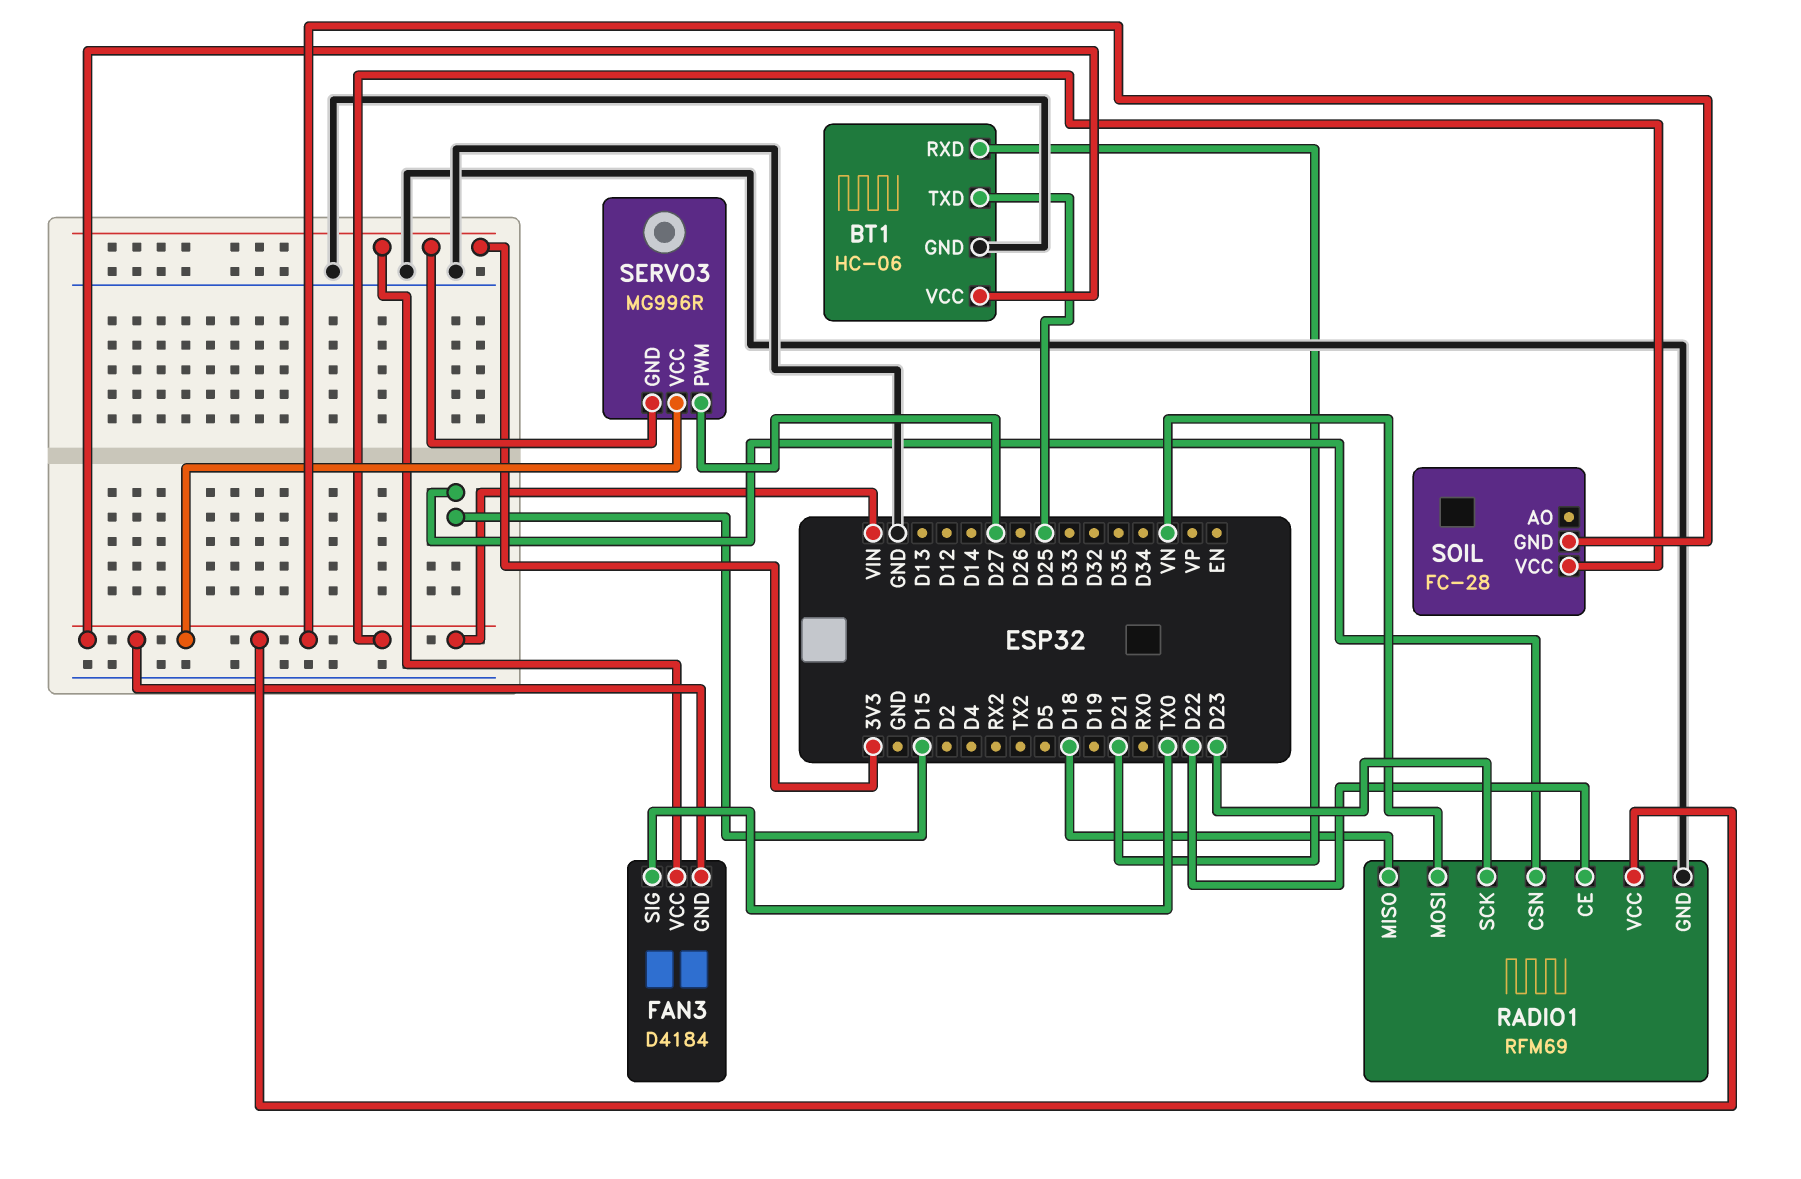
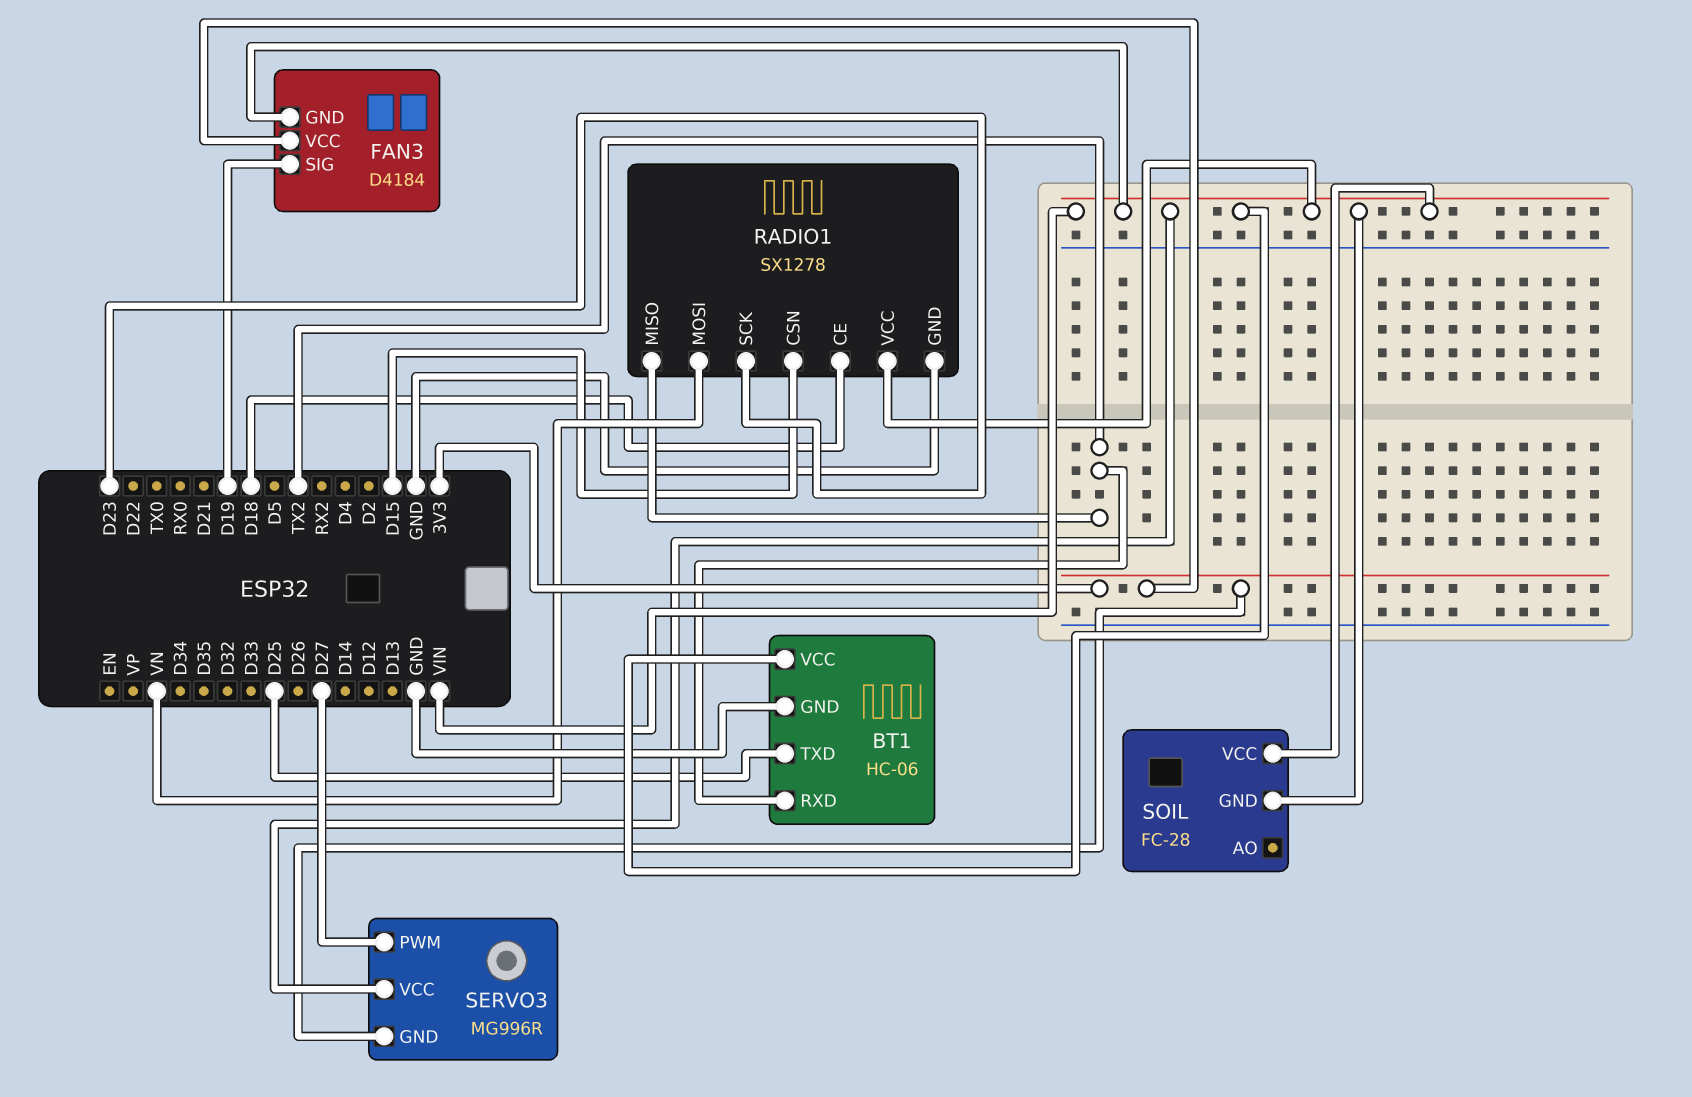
BT1 pin RXD: D21 -> TX2
FAN3 pin SIG: TX0 -> D19
RADIO1: RFM69 -> SX1278
RADIO1 pin CE: D22 -> D18
RADIO1 pin MISO: D18 -> TX2

